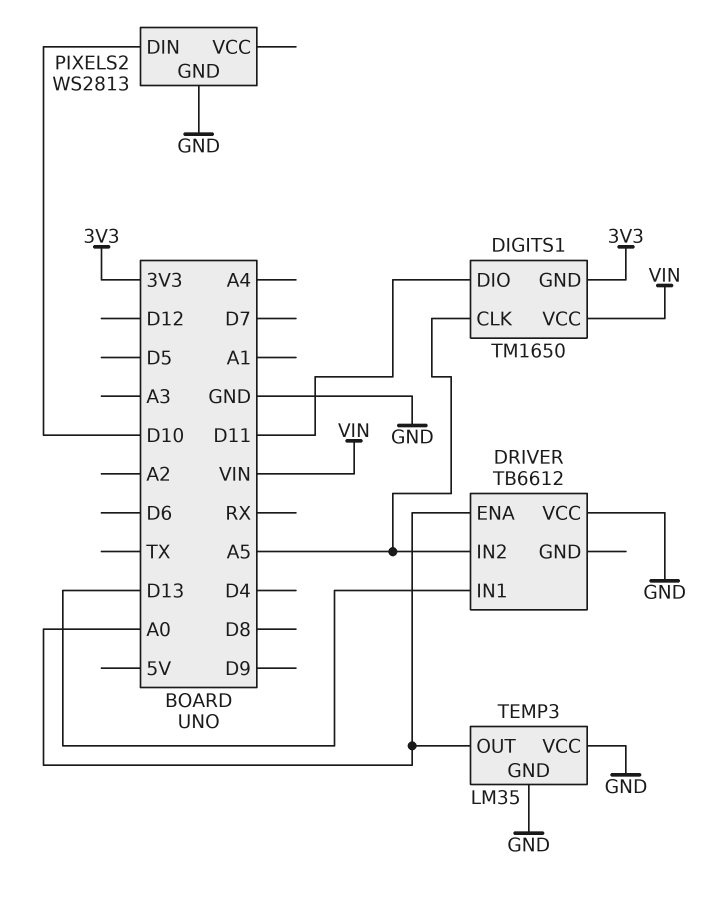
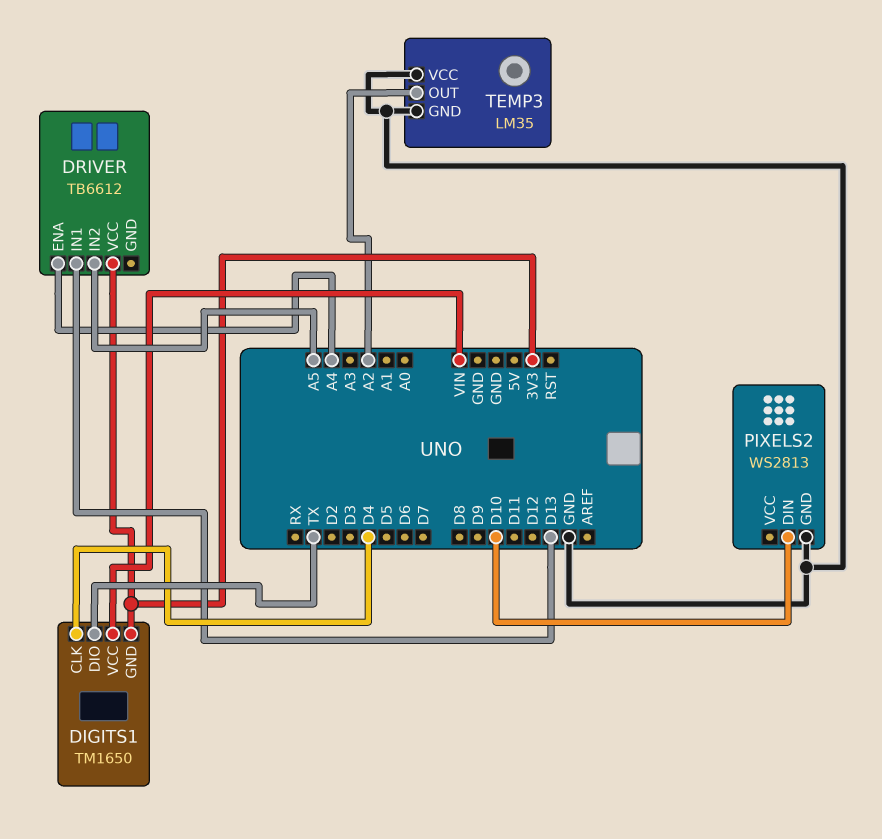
DIGITS1 pin CLK: A5 -> D4
DIGITS1 pin DIO: D11 -> TX
DRIVER pin ENA: A0 -> A4
DRIVER pin VCC: GND -> 3V3
TEMP3 pin OUT: A0 -> A2

